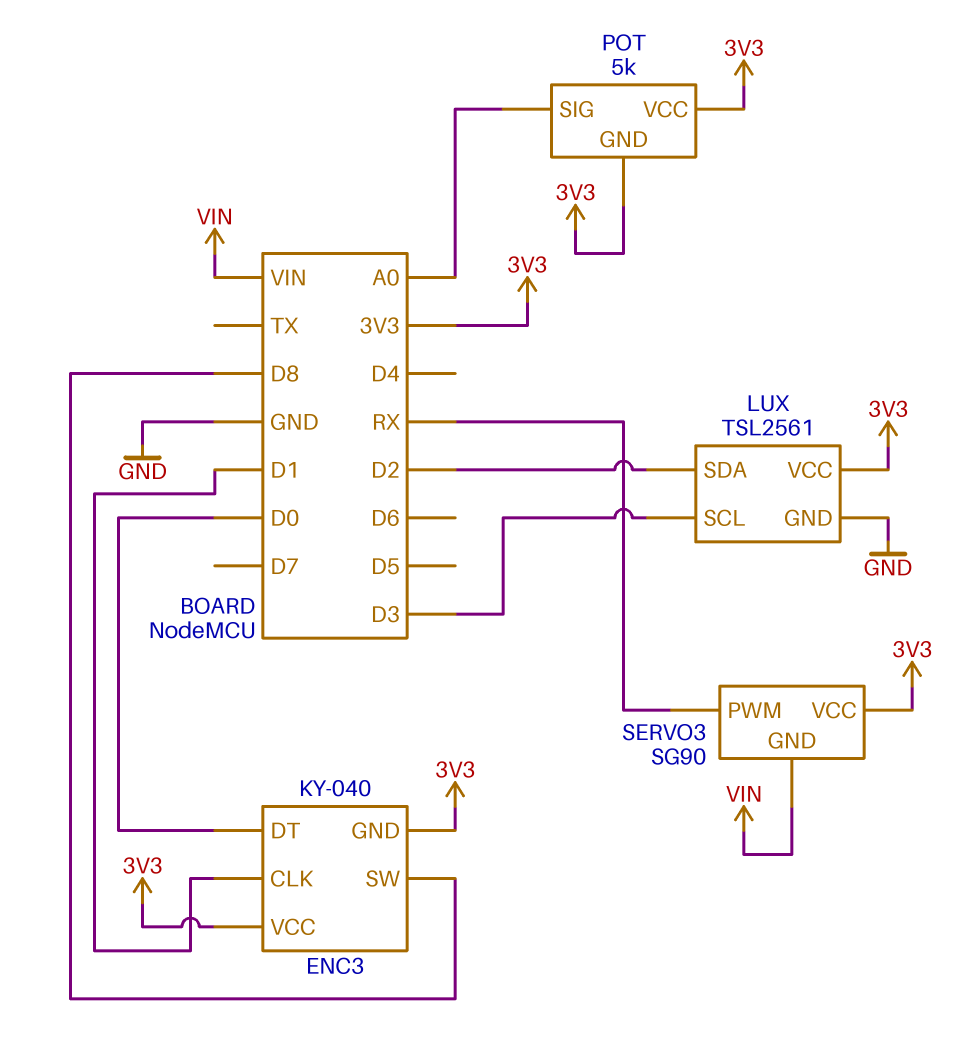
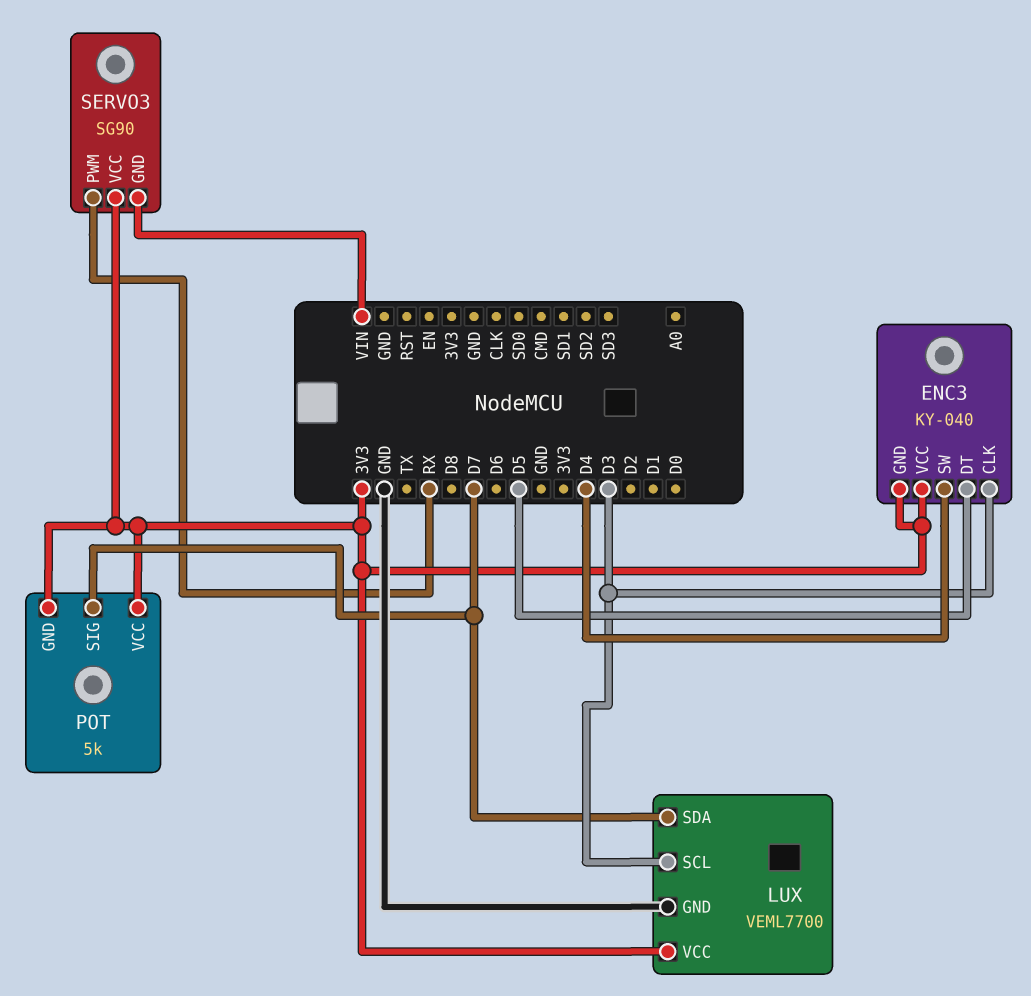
ENC3 pin CLK: D1 -> D3
ENC3 pin DT: D0 -> D5
ENC3 pin SW: D8 -> D4
LUX: TSL2561 -> VEML7700
LUX pin SDA: D2 -> D7
POT pin SIG: A0 -> D7

